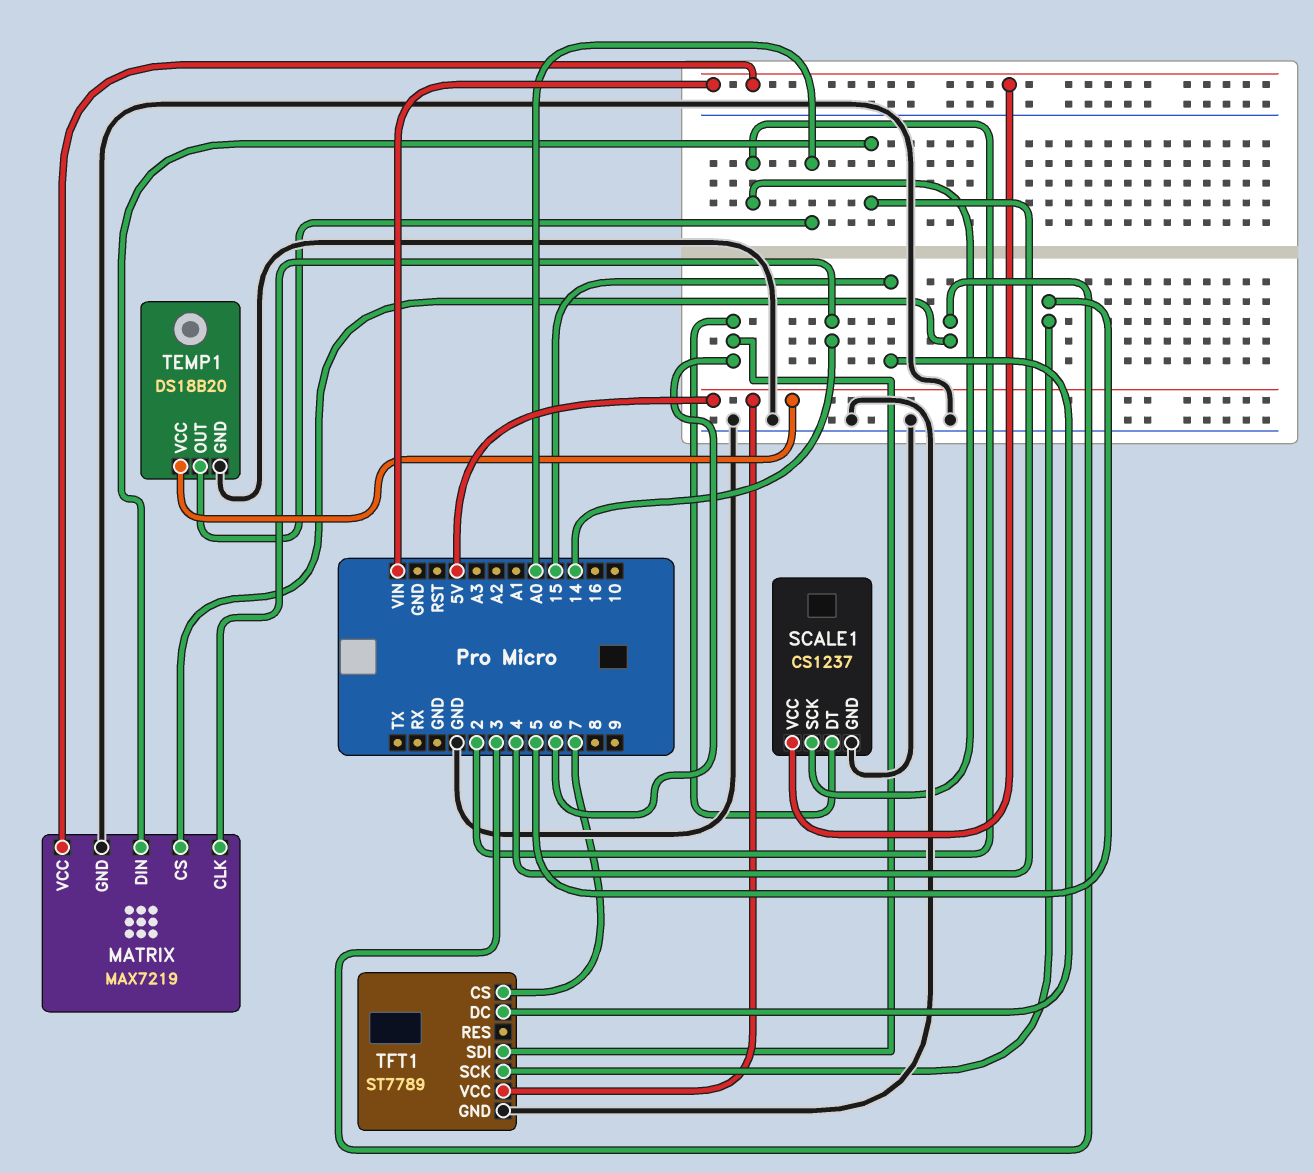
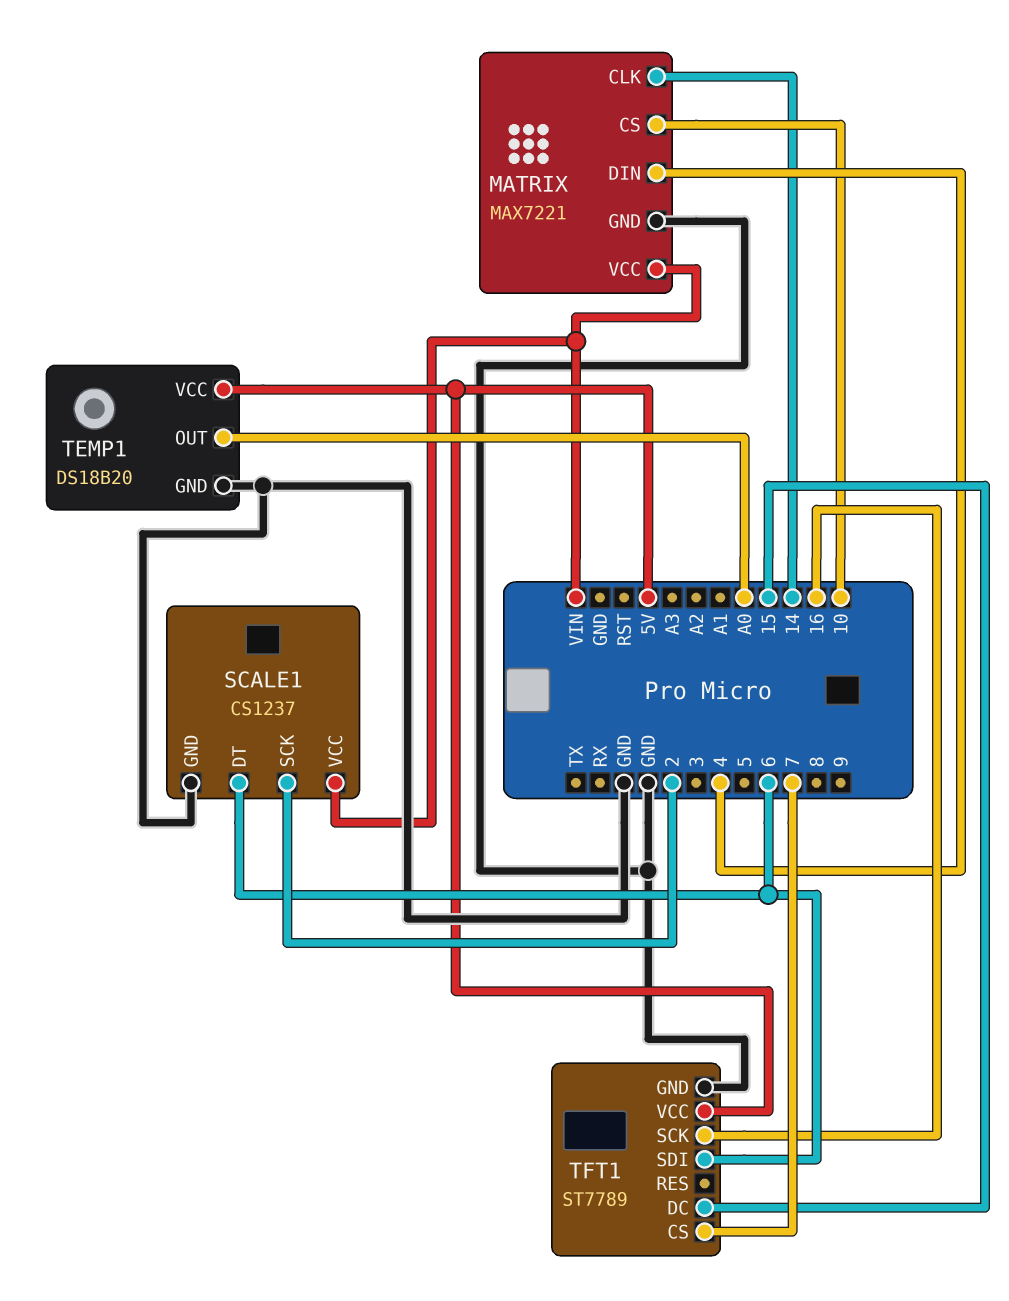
MATRIX: MAX7219 -> MAX7221
MATRIX pin CS: 3 -> 10
TFT1 pin SCK: 5 -> 16

